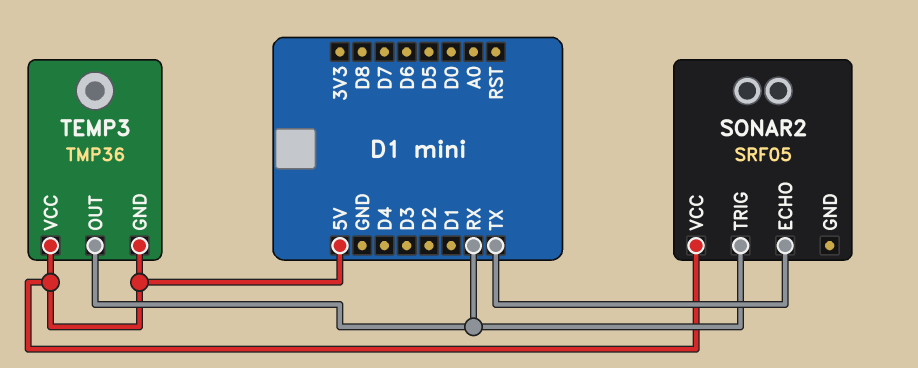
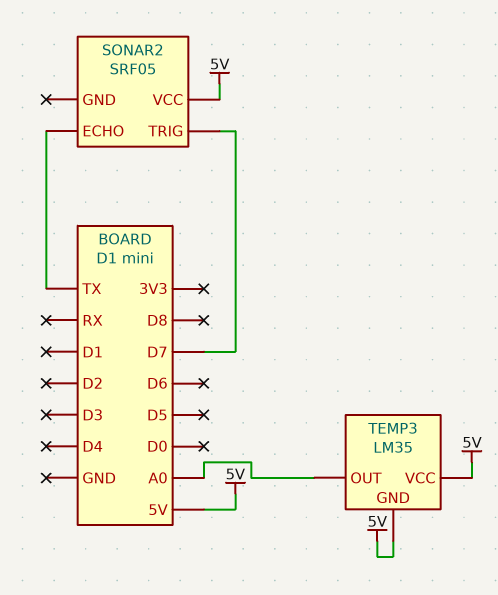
SONAR2 pin TRIG: RX -> D7
TEMP3: TMP36 -> LM35
TEMP3 pin OUT: RX -> A0

